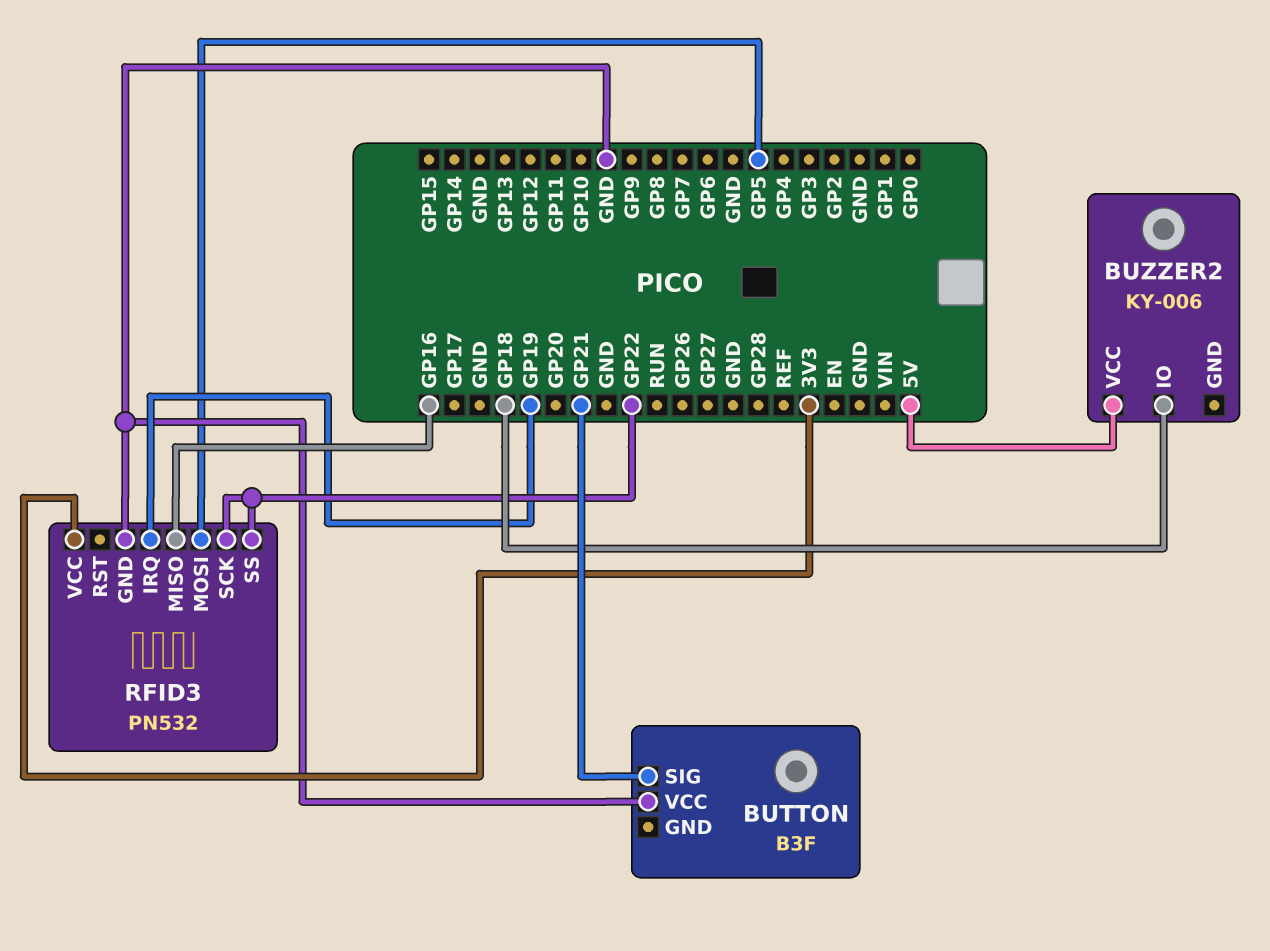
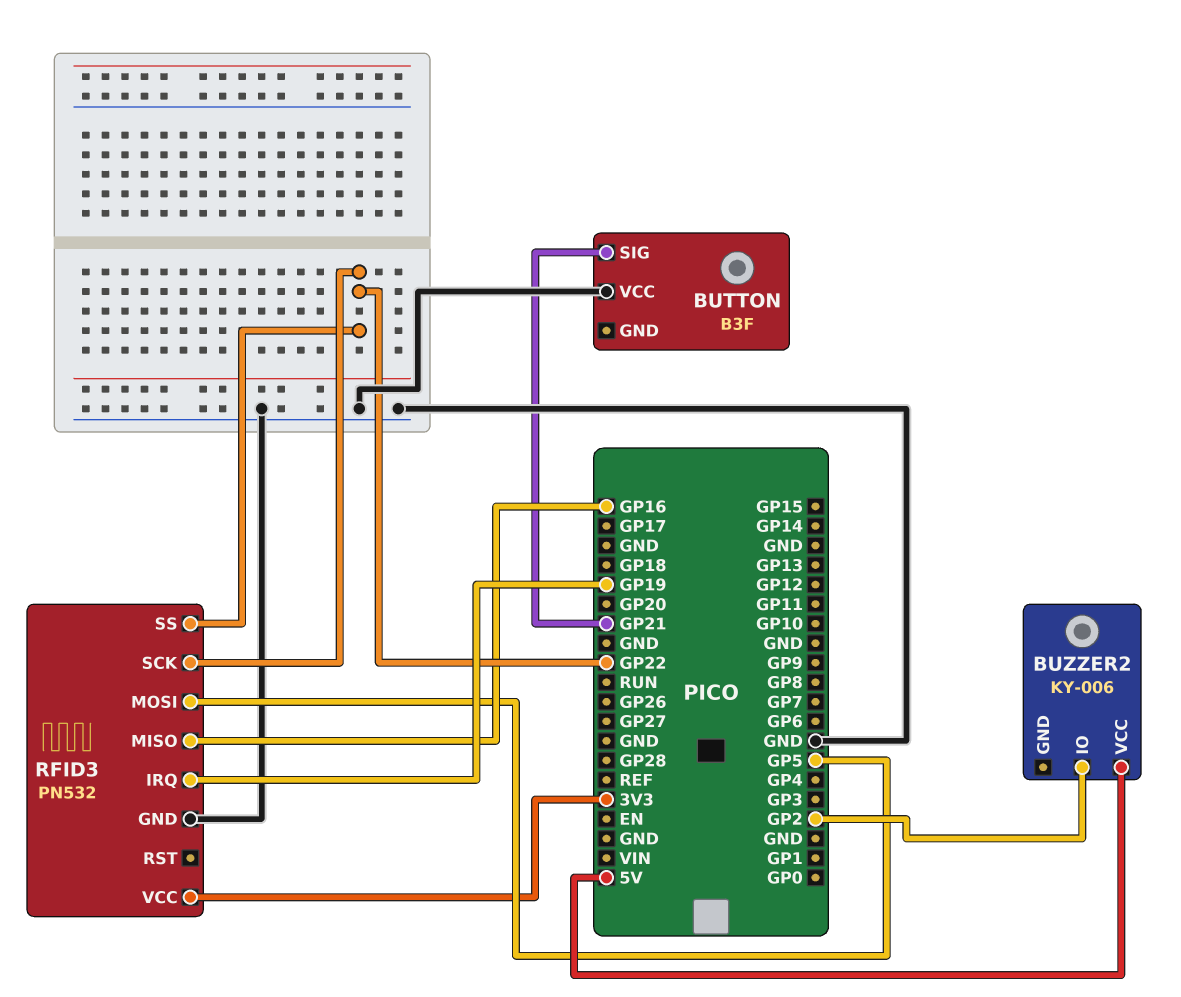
BUZZER2 pin IO: GP18 -> GP2

